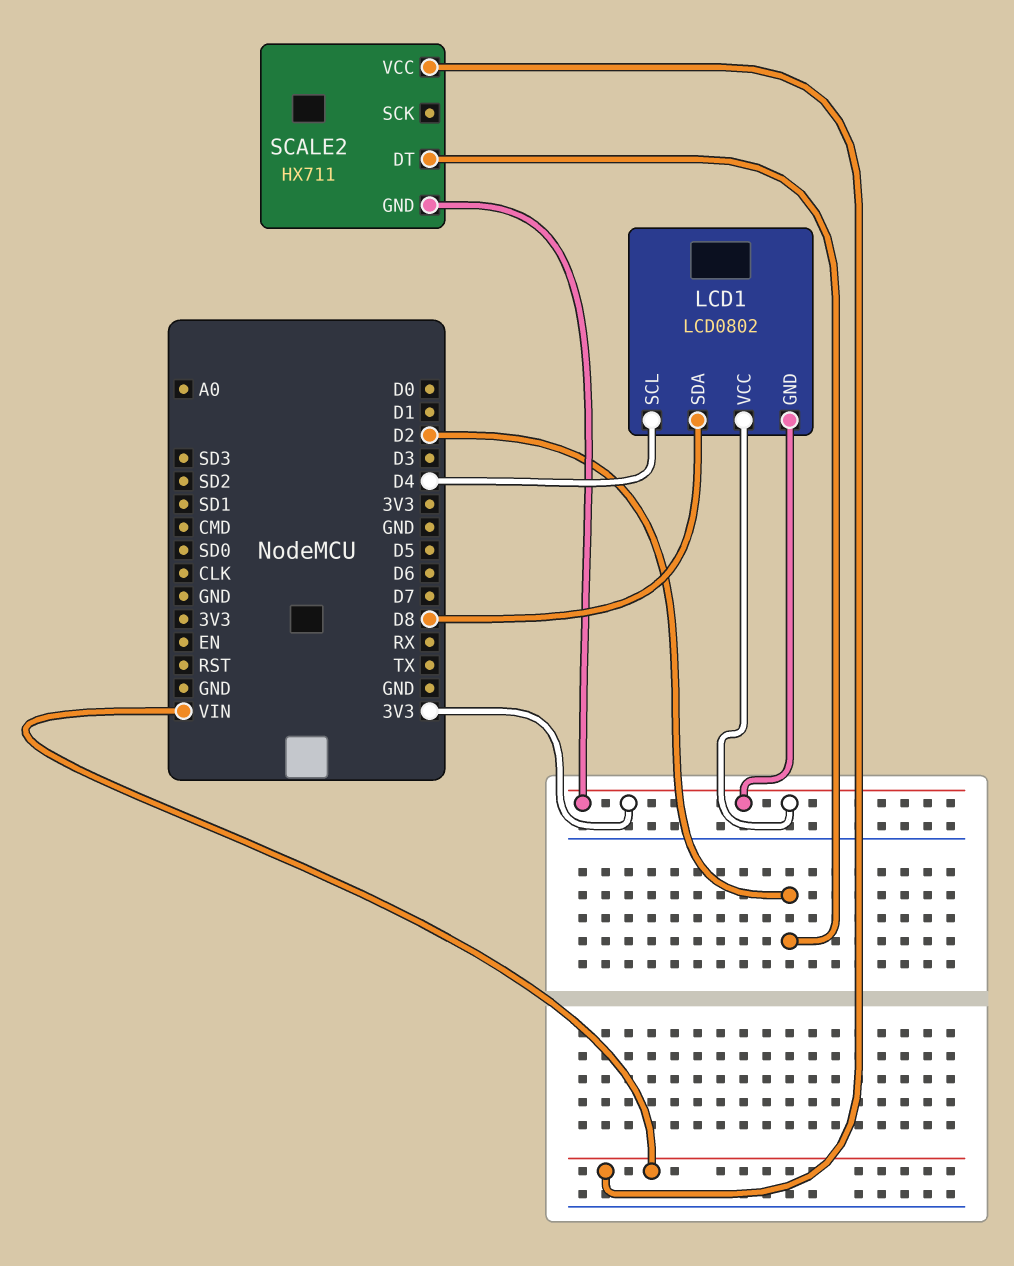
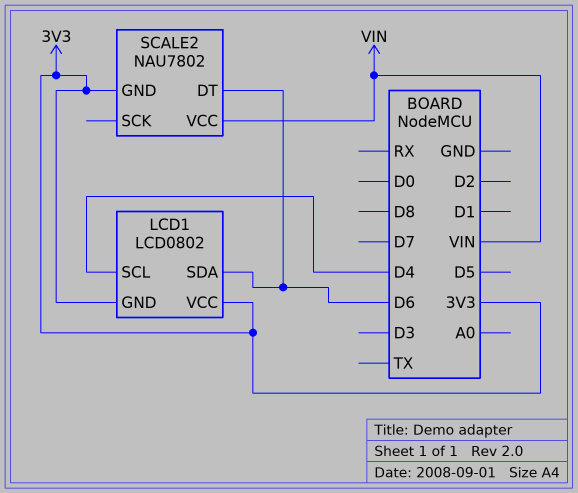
LCD1 pin SDA: D8 -> D6
SCALE2: HX711 -> NAU7802
SCALE2 pin DT: D2 -> D6

